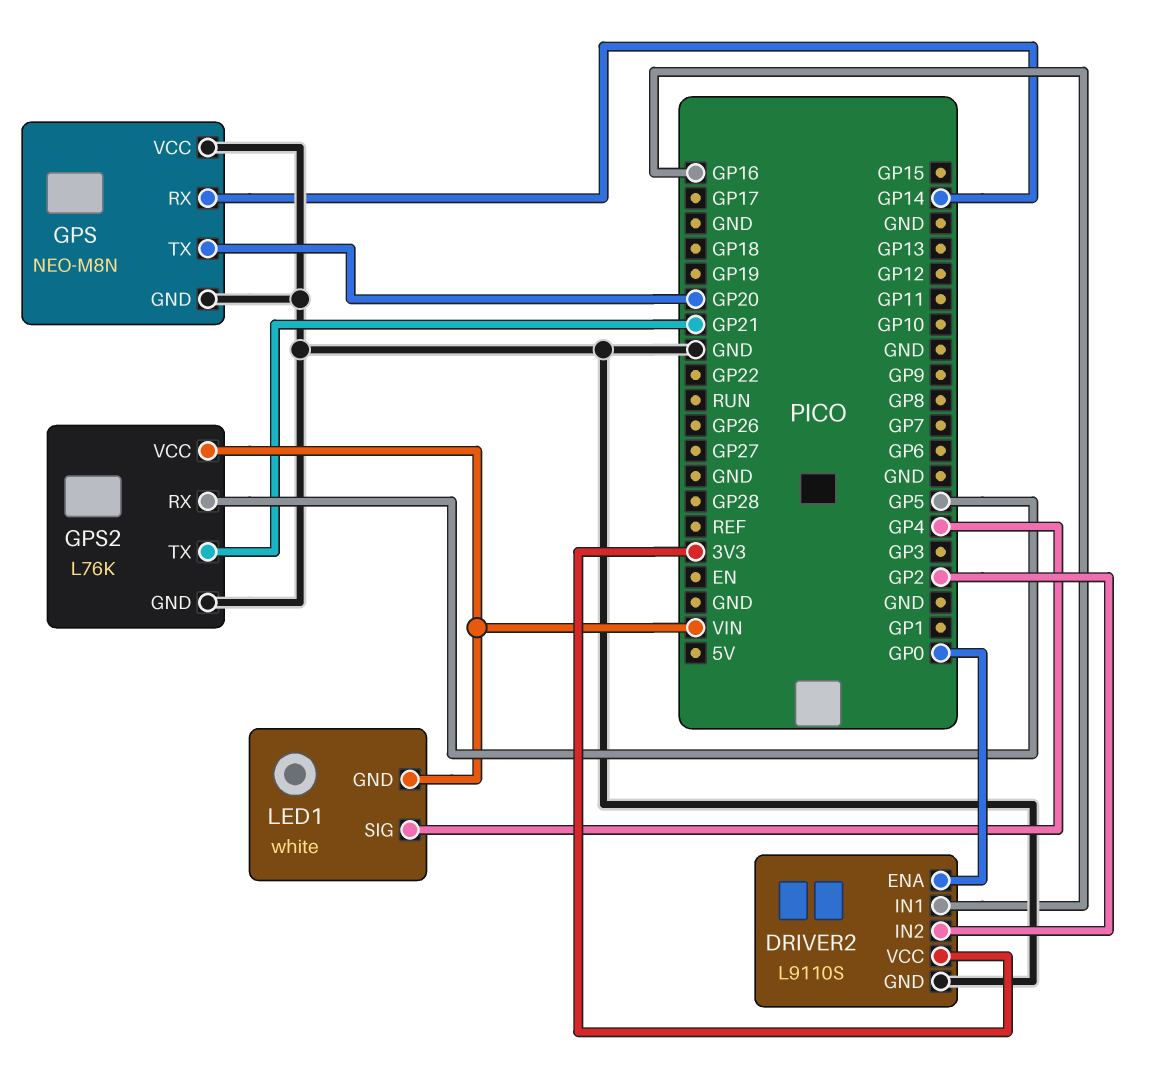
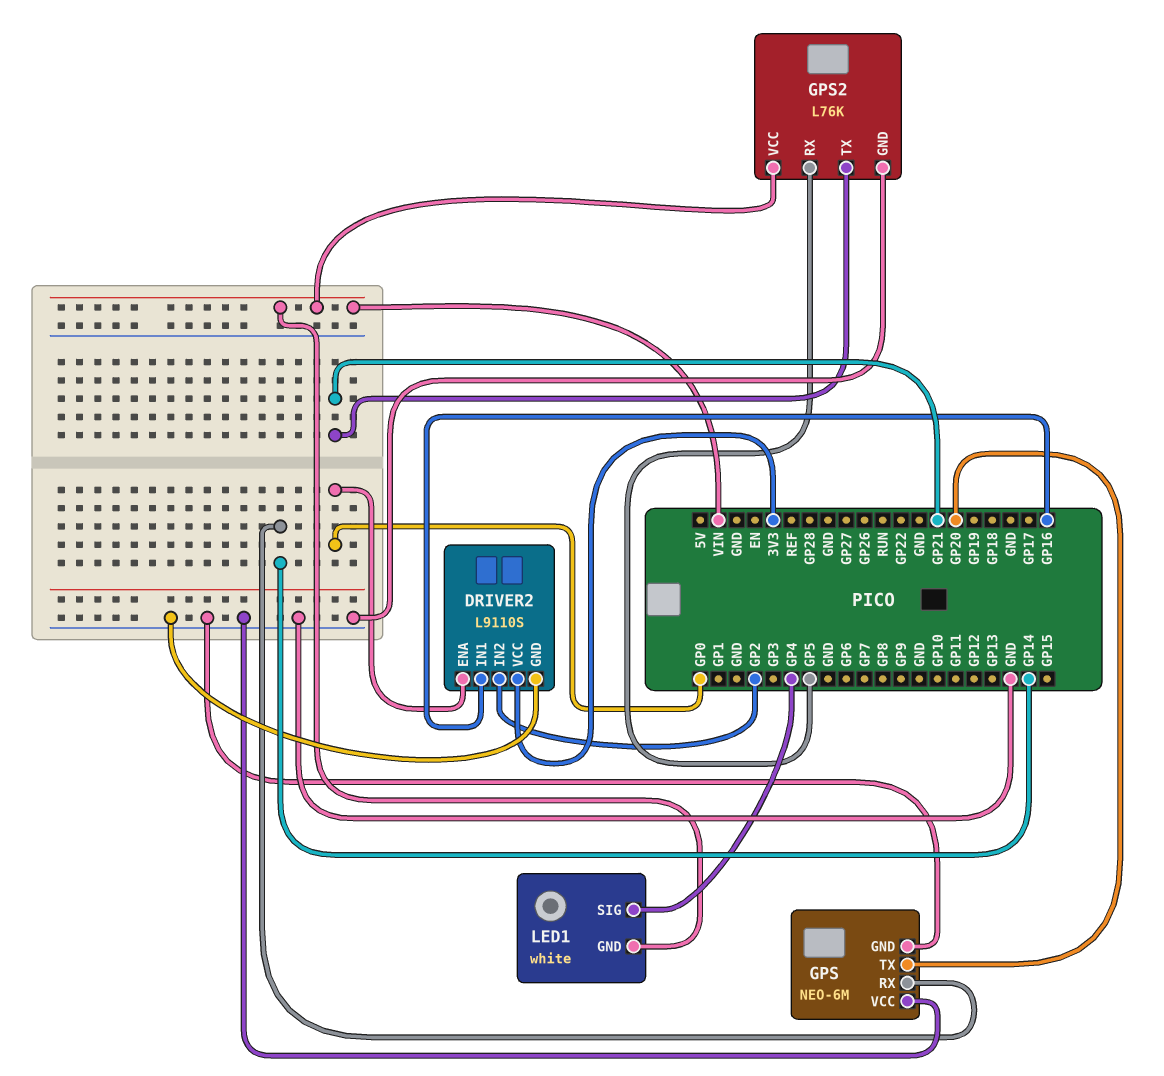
GPS: NEO-M8N -> NEO-6M

